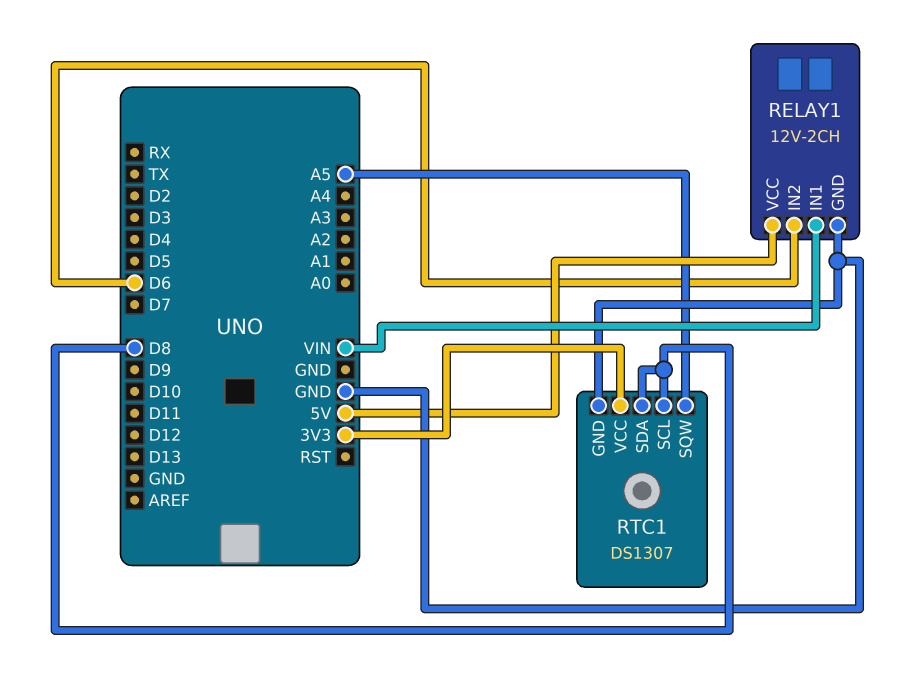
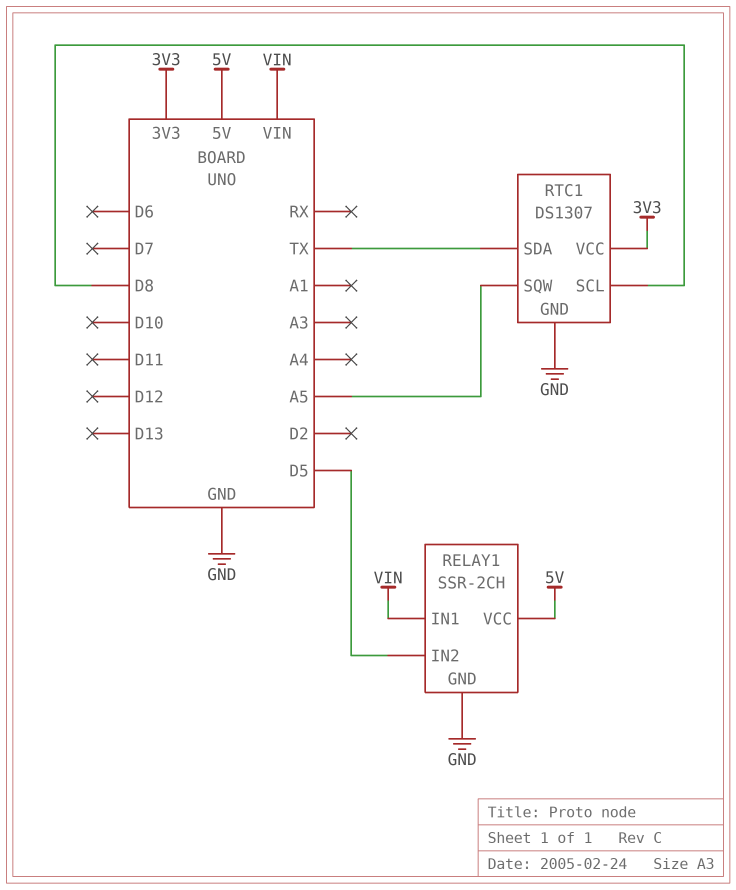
RELAY1: 12V-2CH -> SSR-2CH
RELAY1 pin IN2: D6 -> D5
RTC1 pin SDA: D8 -> TX

